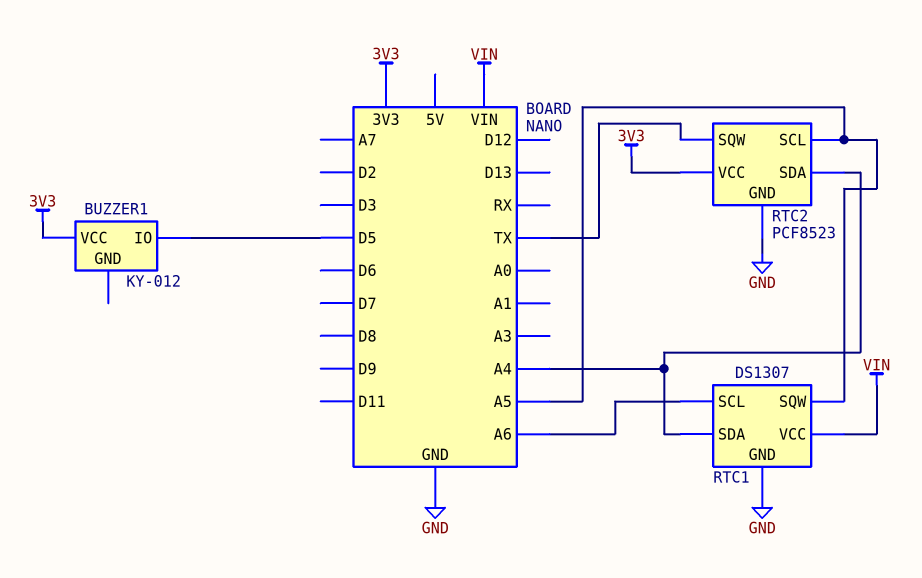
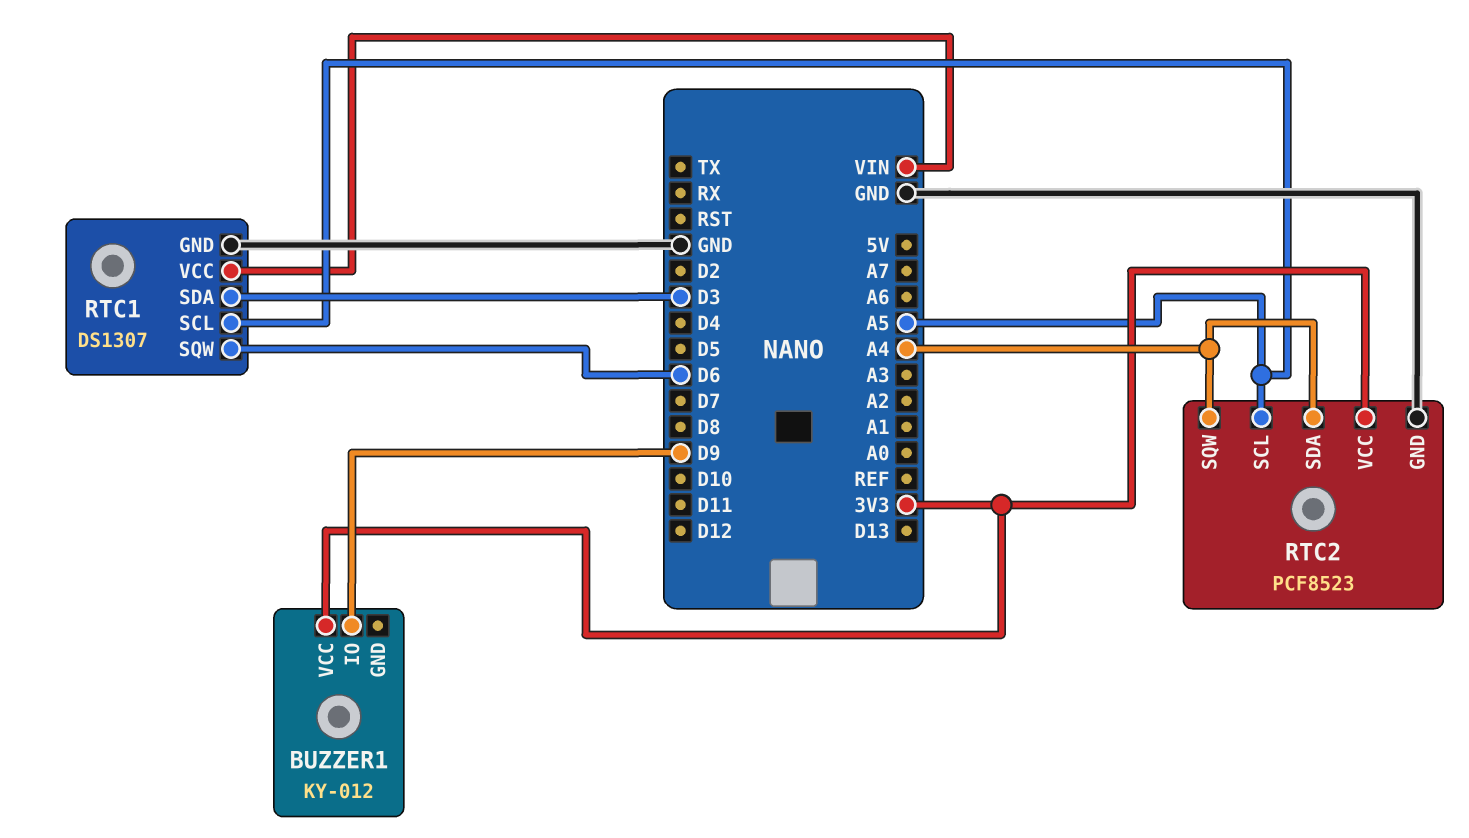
BUZZER1 pin IO: D5 -> D9
RTC1 pin SCL: A6 -> A5
RTC1 pin SDA: A4 -> D3
RTC1 pin SQW: A5 -> D6
RTC2 pin SQW: TX -> A4

